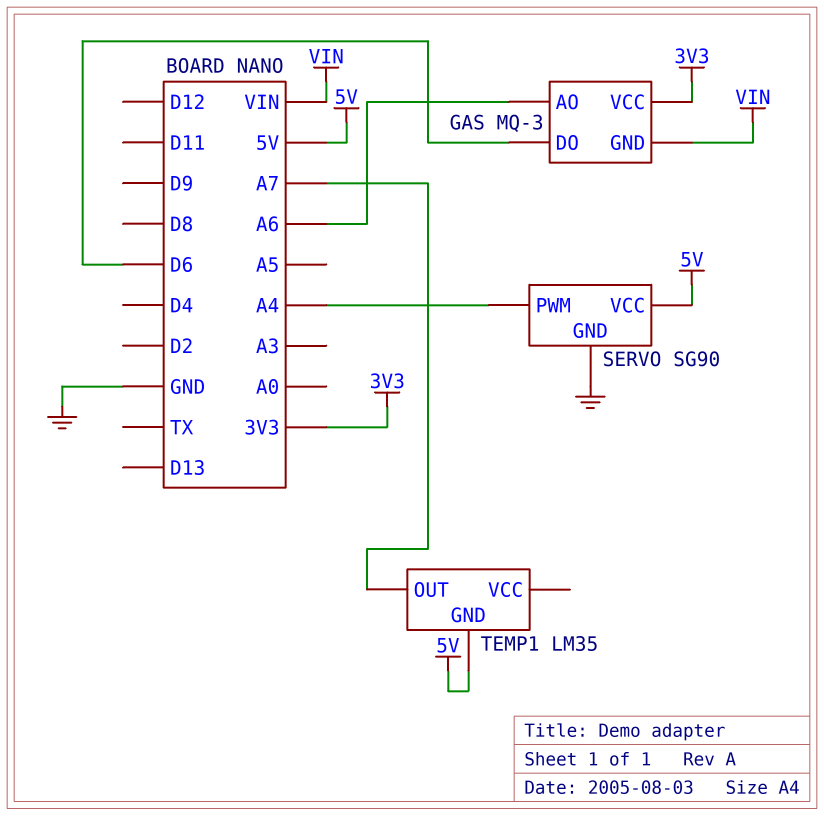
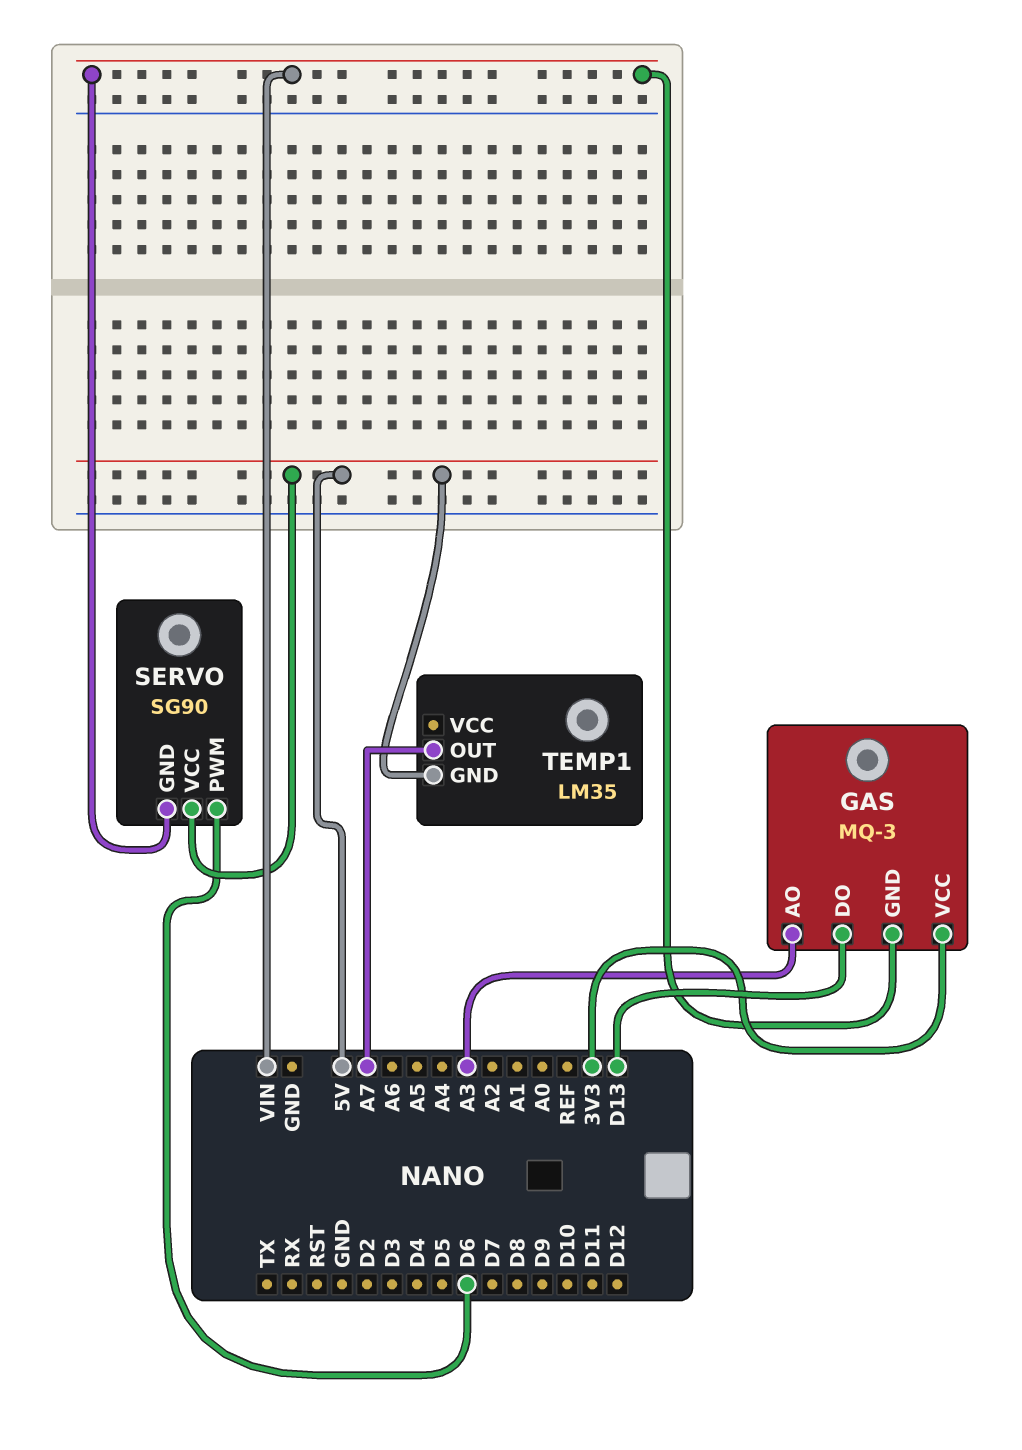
GAS pin AO: A6 -> A3
GAS pin DO: D6 -> D13
SERVO pin GND: GND -> VIN
SERVO pin PWM: A4 -> D6

